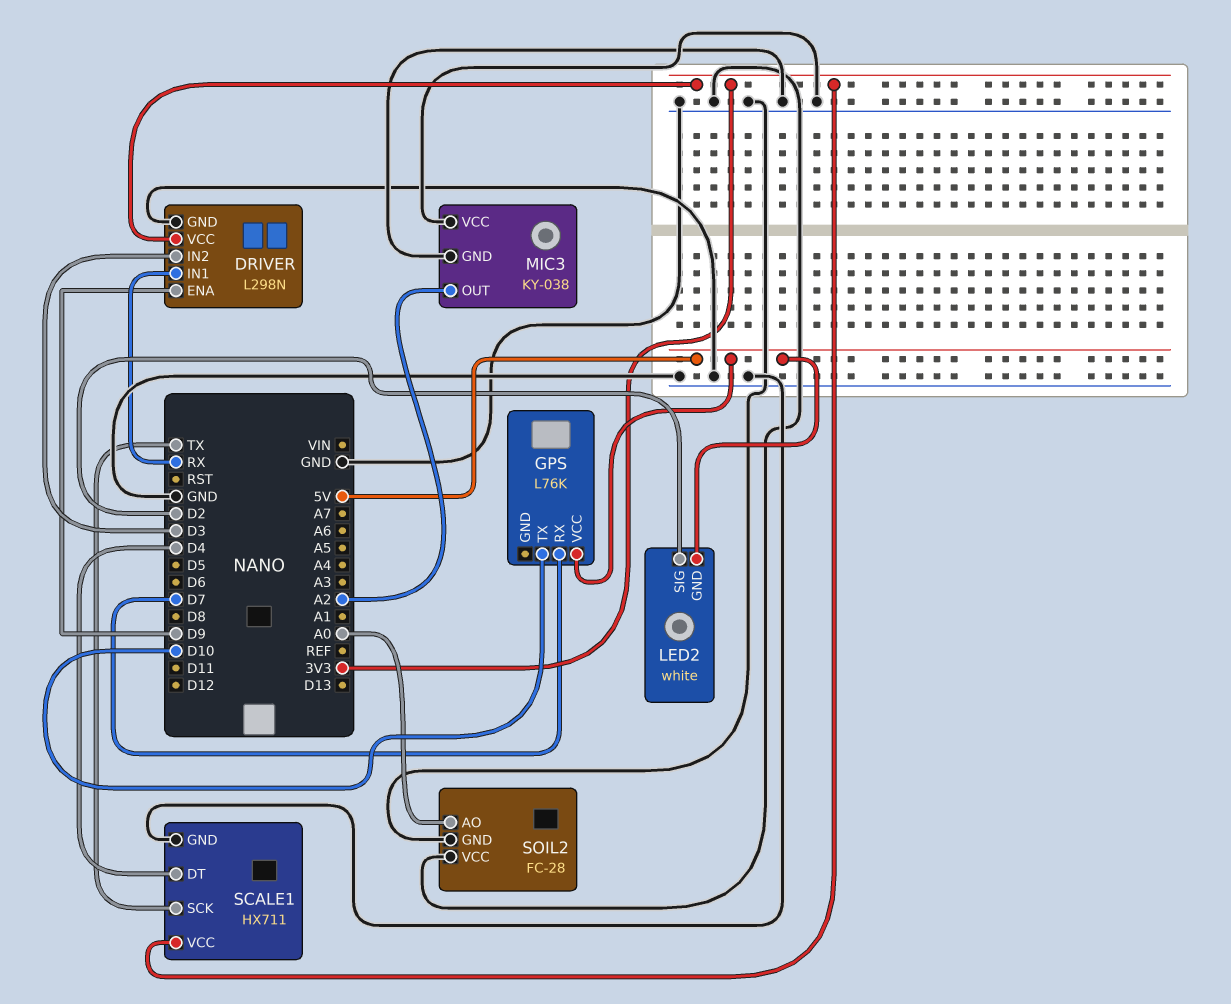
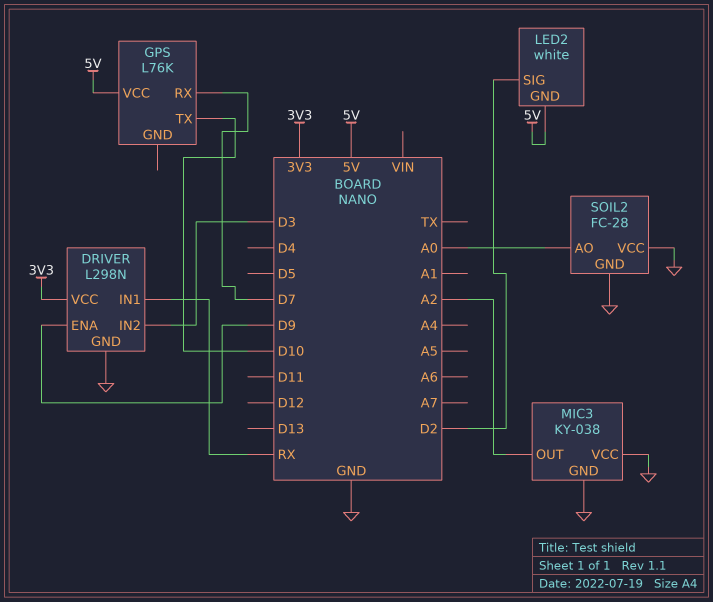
SCALE1: HX711 -> none
SCALE1 pin DT: D4 -> none
SCALE1 pin GND: GND -> none
SCALE1 pin SCK: TX -> none
SCALE1 pin VCC: 3V3 -> none

